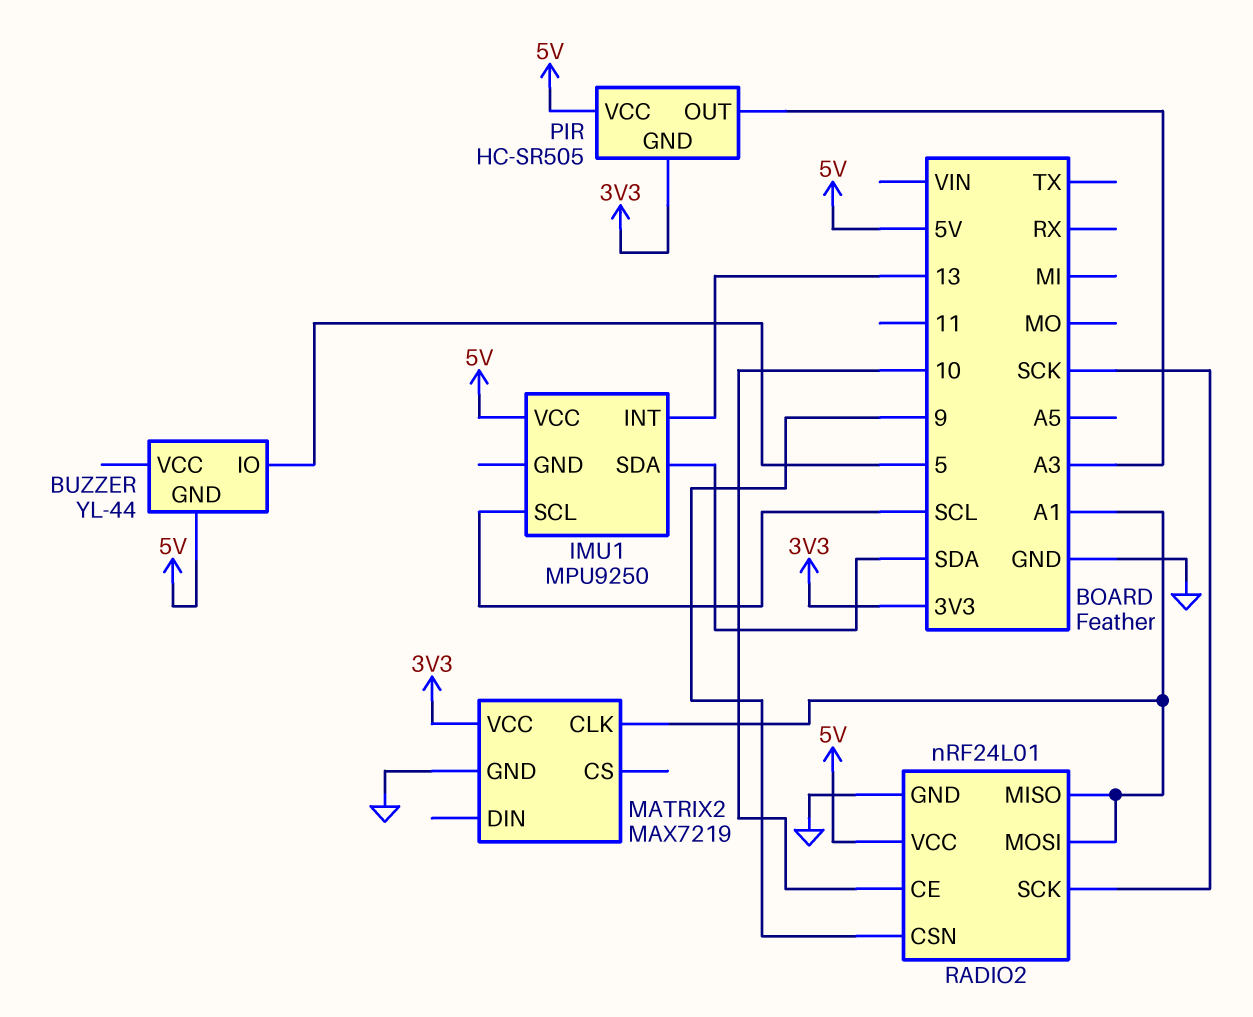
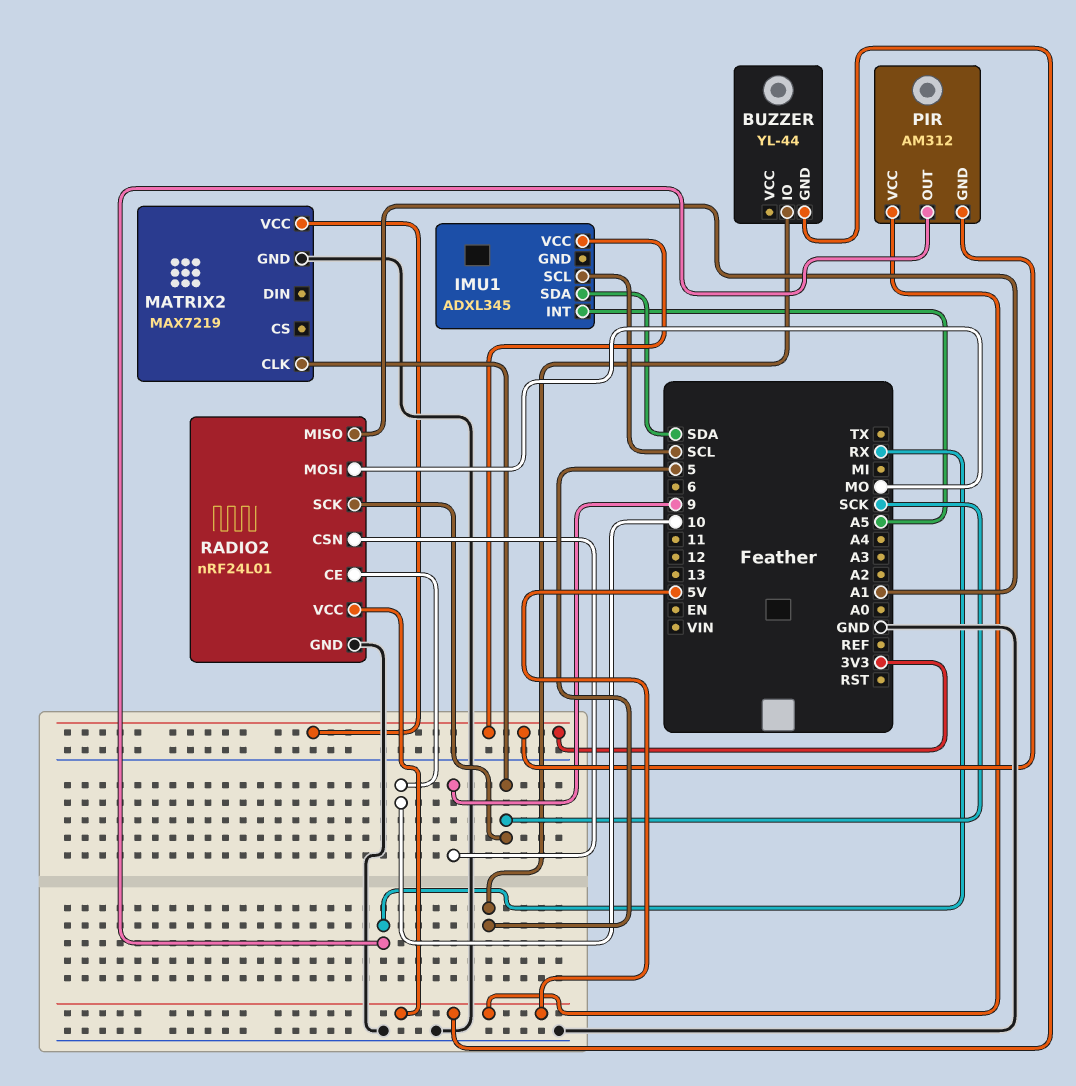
IMU1: MPU9250 -> ADXL345
IMU1 pin INT: 13 -> A5
IMU1 pin VCC: 5V -> 3V3
MATRIX2 pin CLK: A1 -> SCK
PIR: HC-SR505 -> AM312
PIR pin OUT: A3 -> RX
RADIO2 pin MOSI: A1 -> MO

